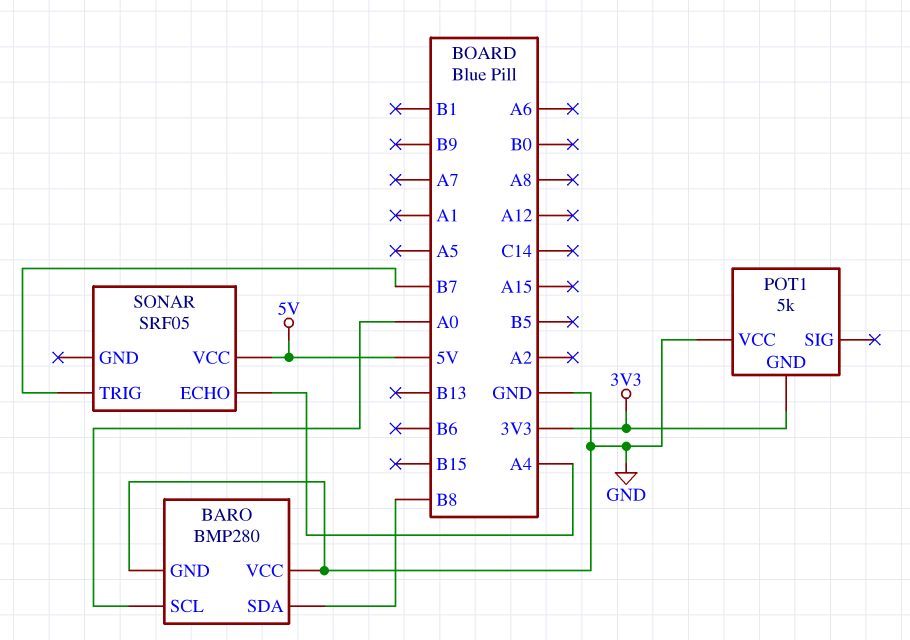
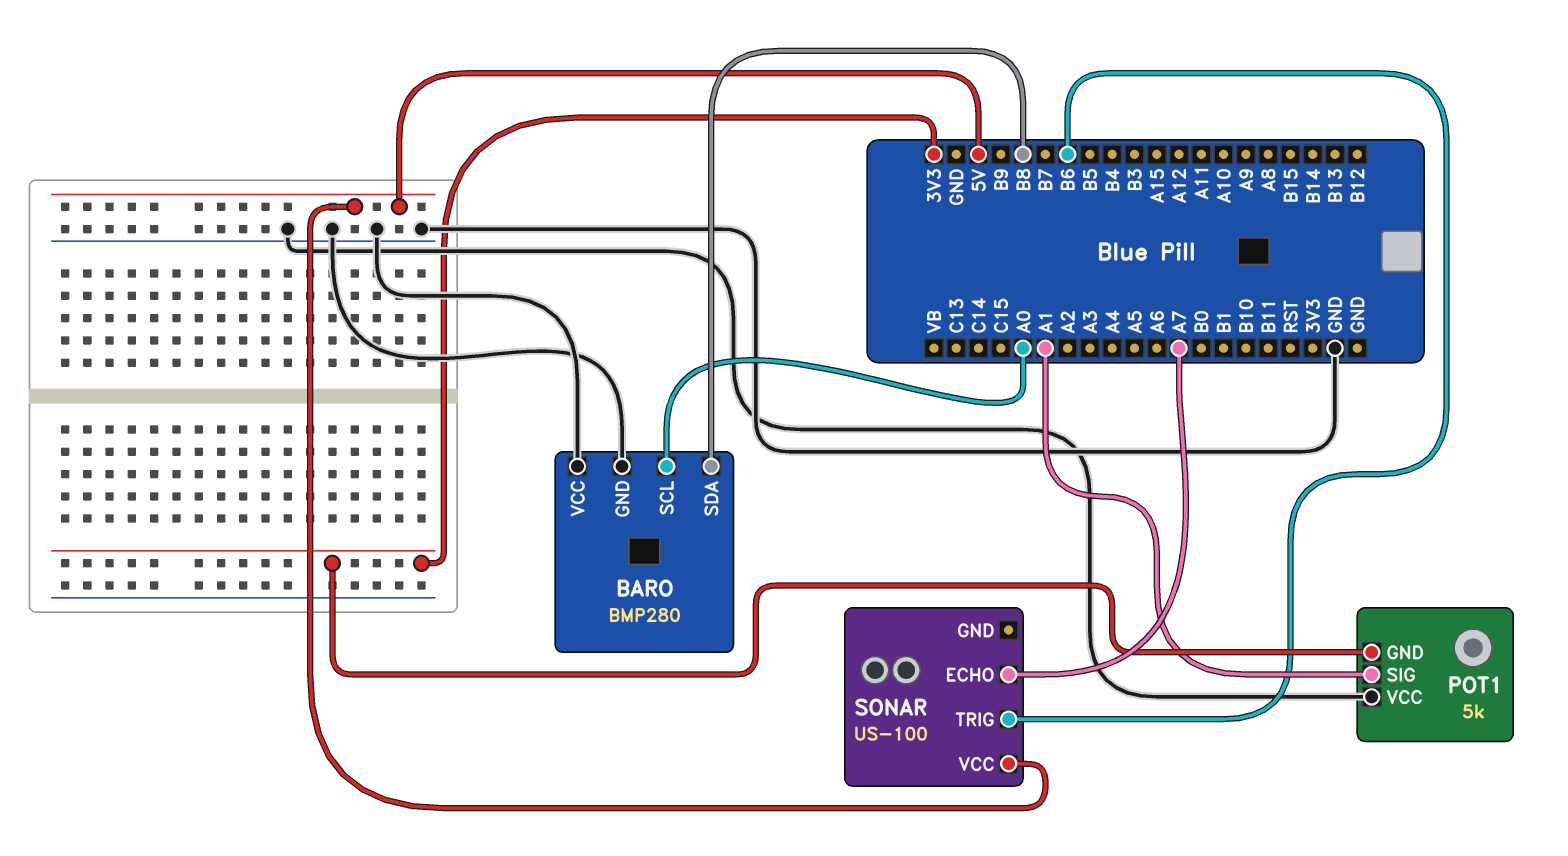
POT1 pin SIG: none -> A1
SONAR: SRF05 -> US-100
SONAR pin ECHO: A4 -> A7
SONAR pin TRIG: B7 -> B6

